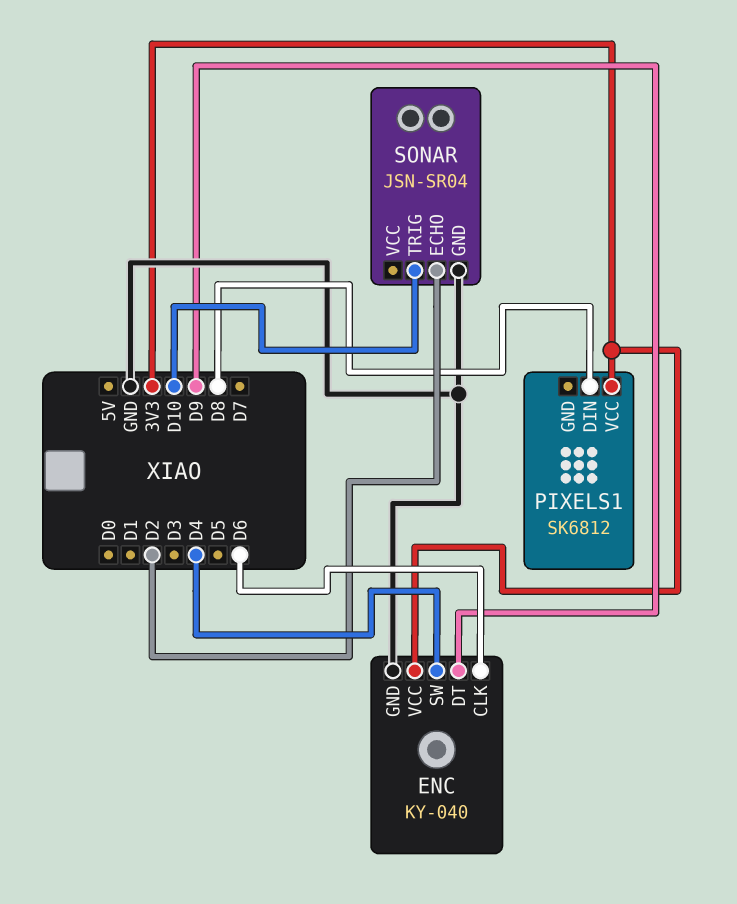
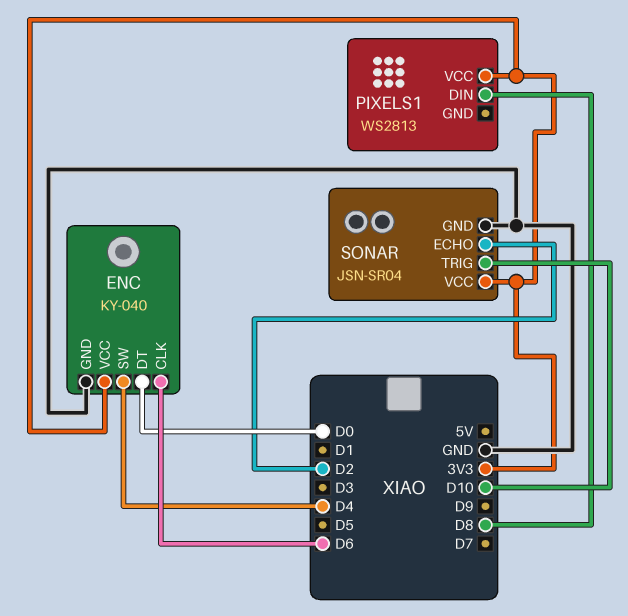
ENC pin DT: D9 -> D0
PIXELS1: SK6812 -> WS2813
SONAR pin VCC: none -> 3V3

